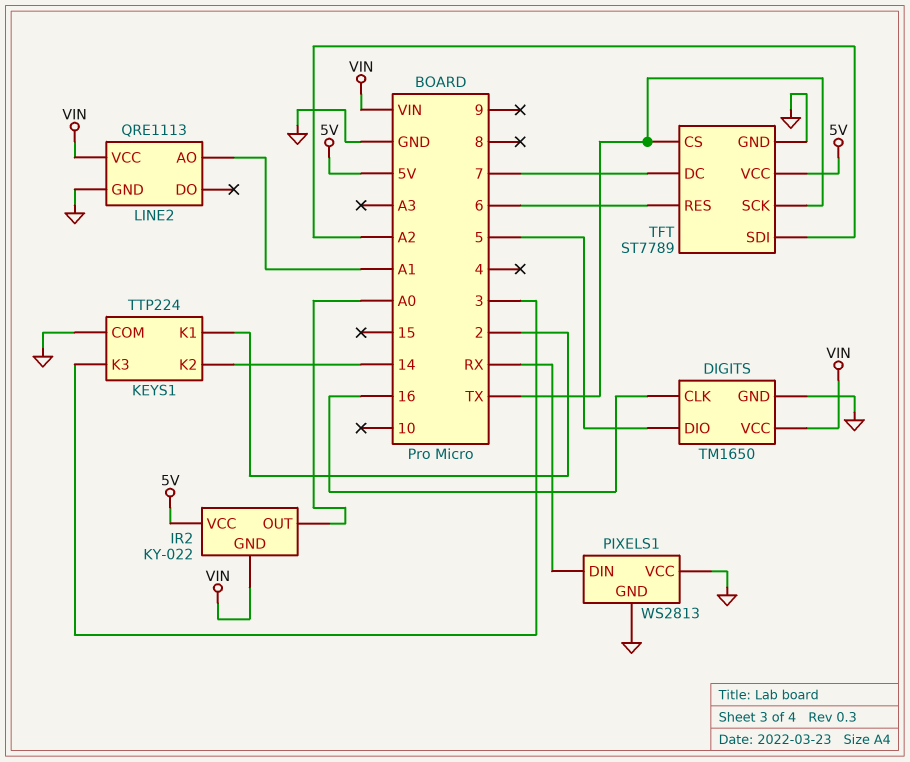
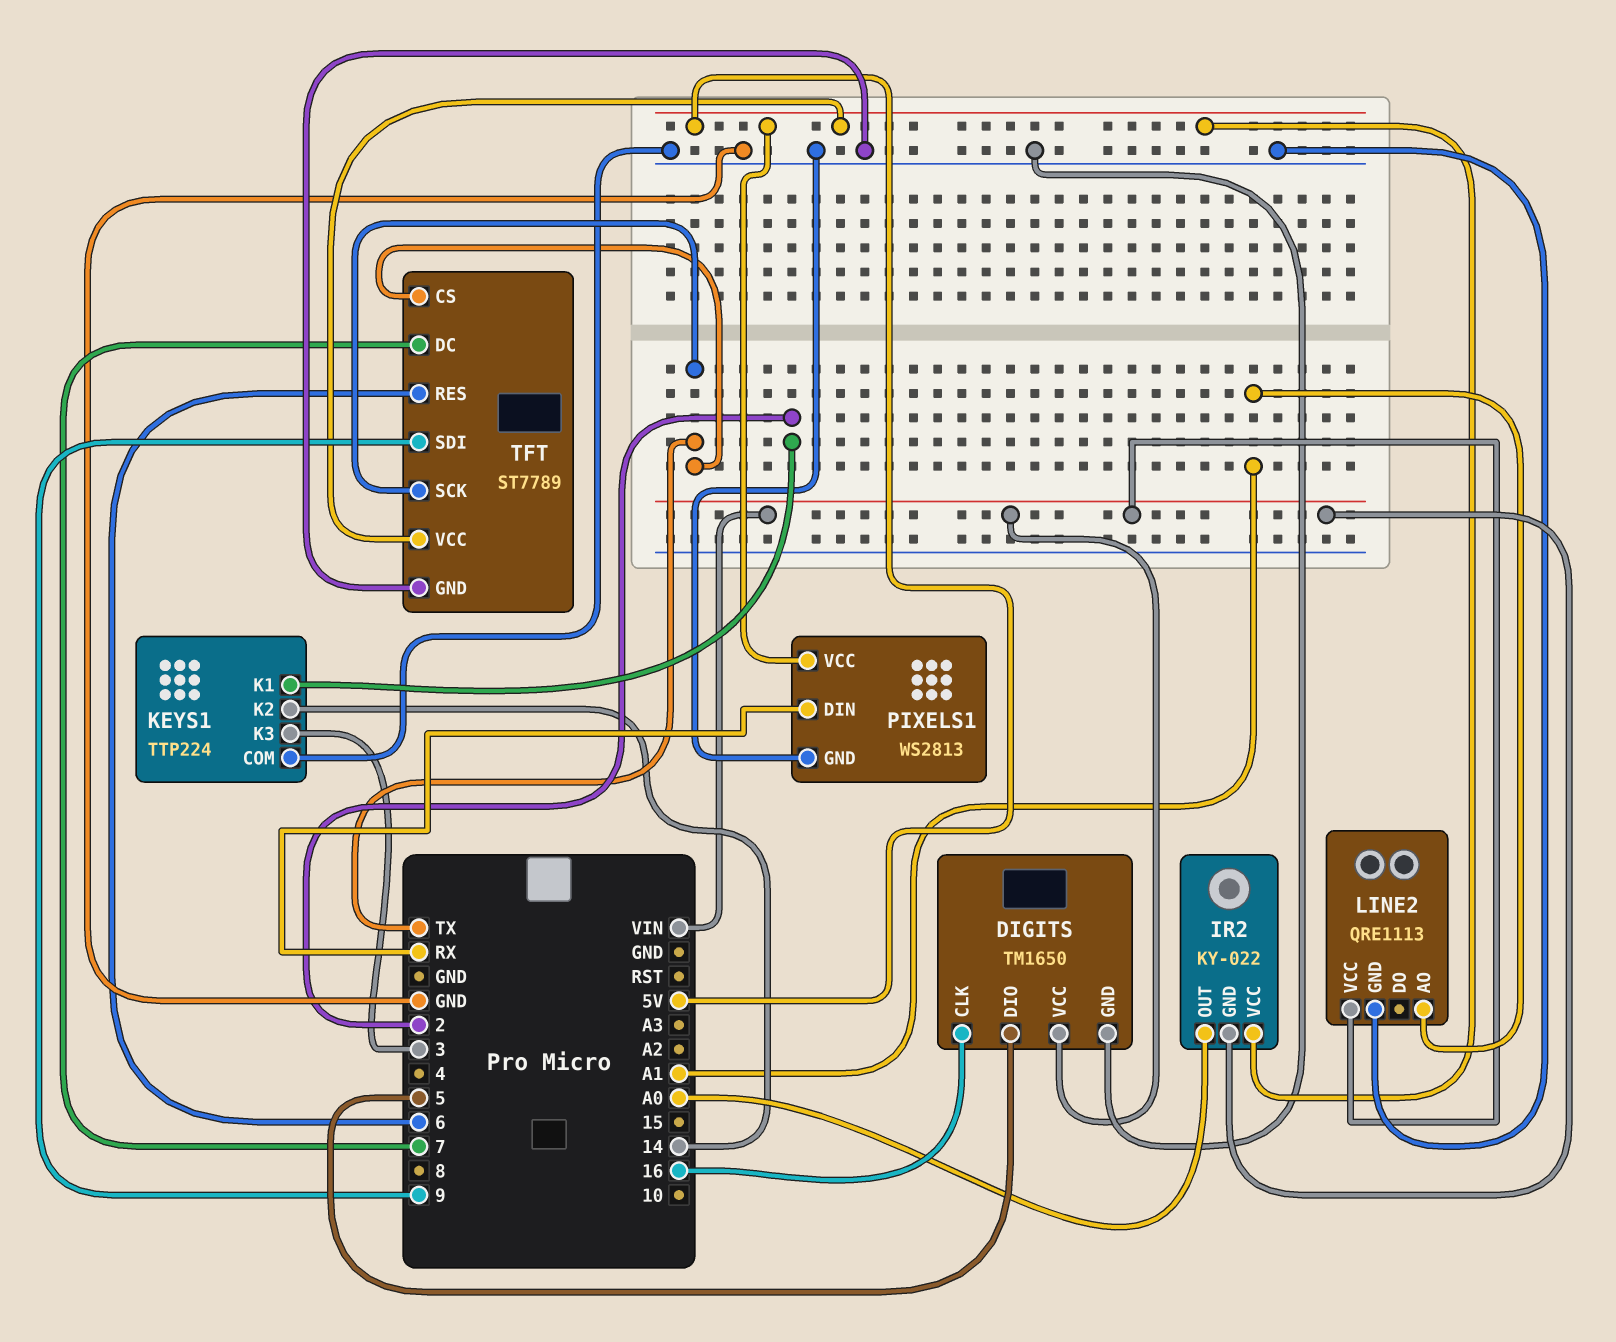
PIXELS1 pin VCC: GND -> 5V
TFT pin SDI: A2 -> 9

